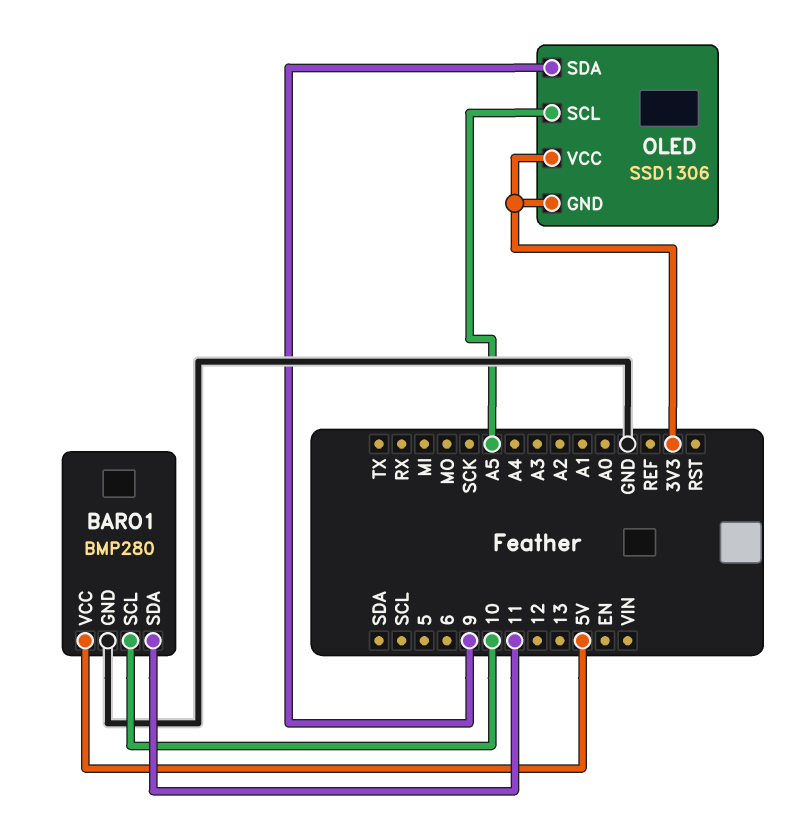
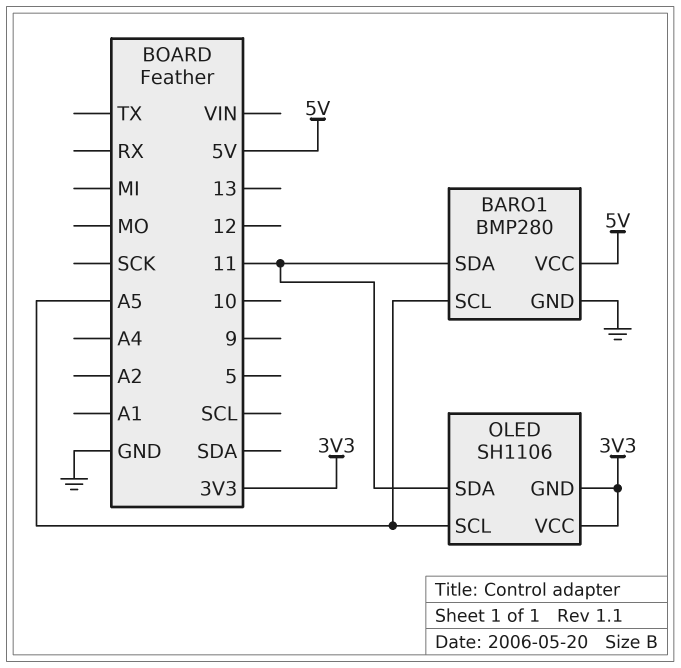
BARO1 pin SCL: 10 -> A5
OLED: SSD1306 -> SH1106
OLED pin SDA: 9 -> 11

